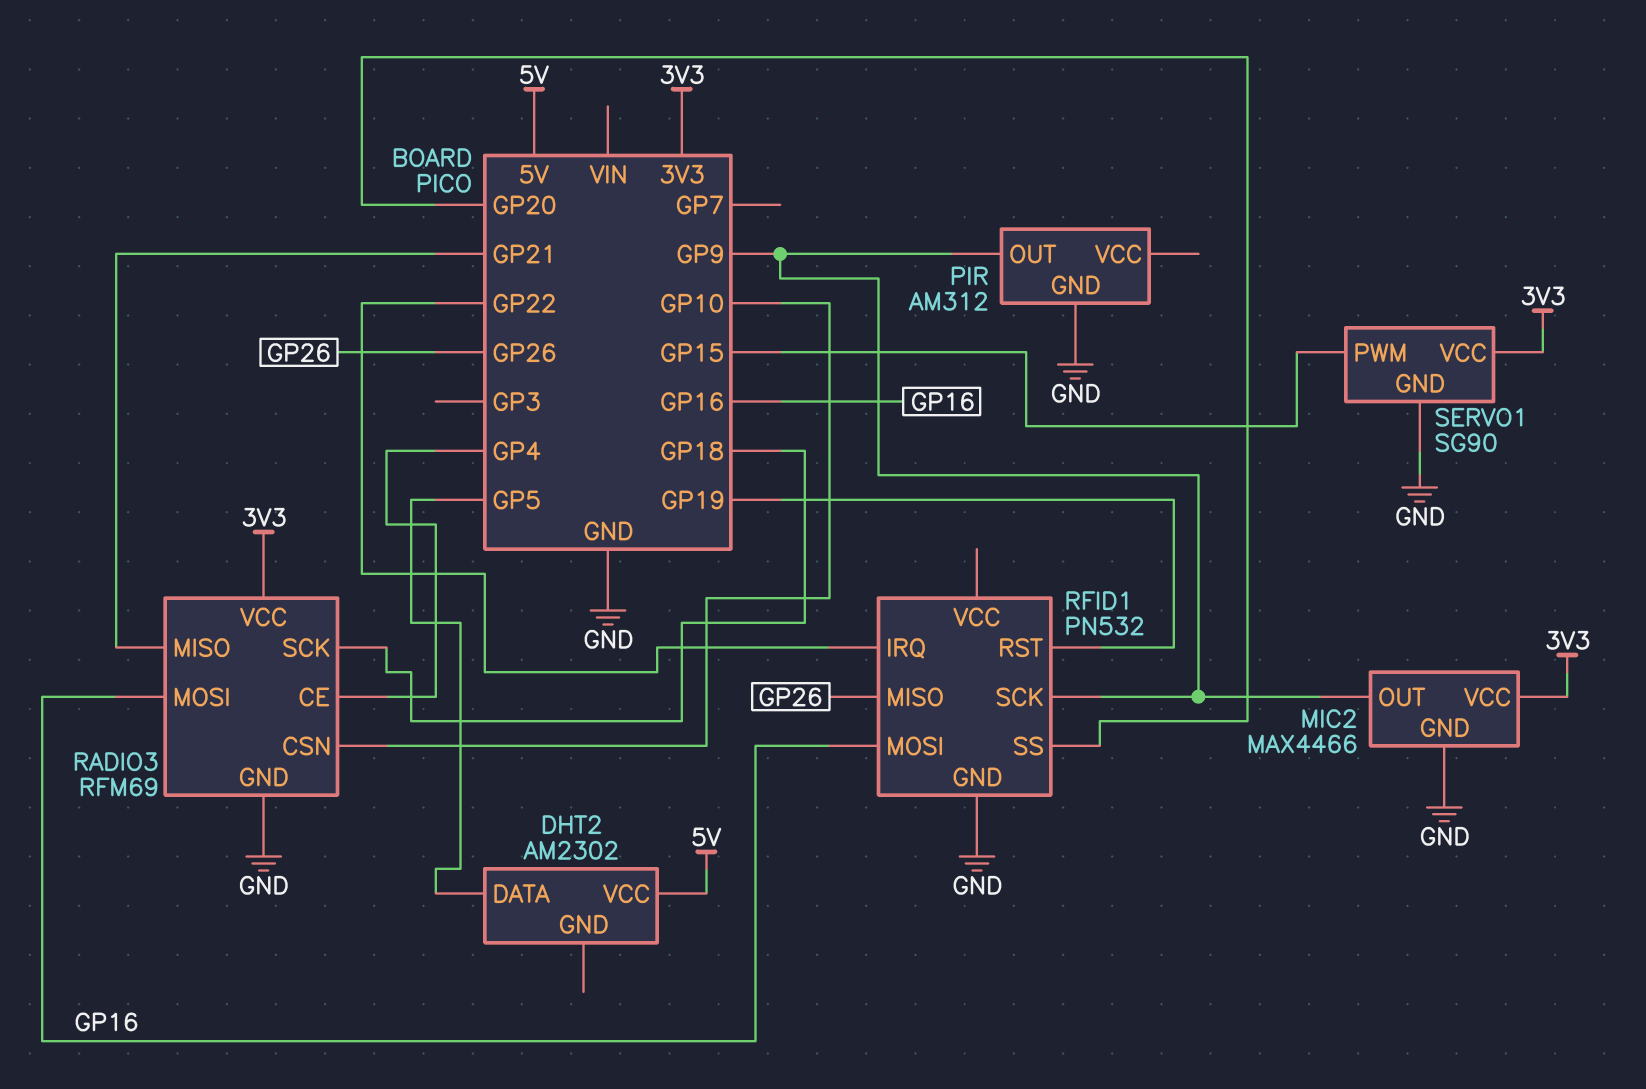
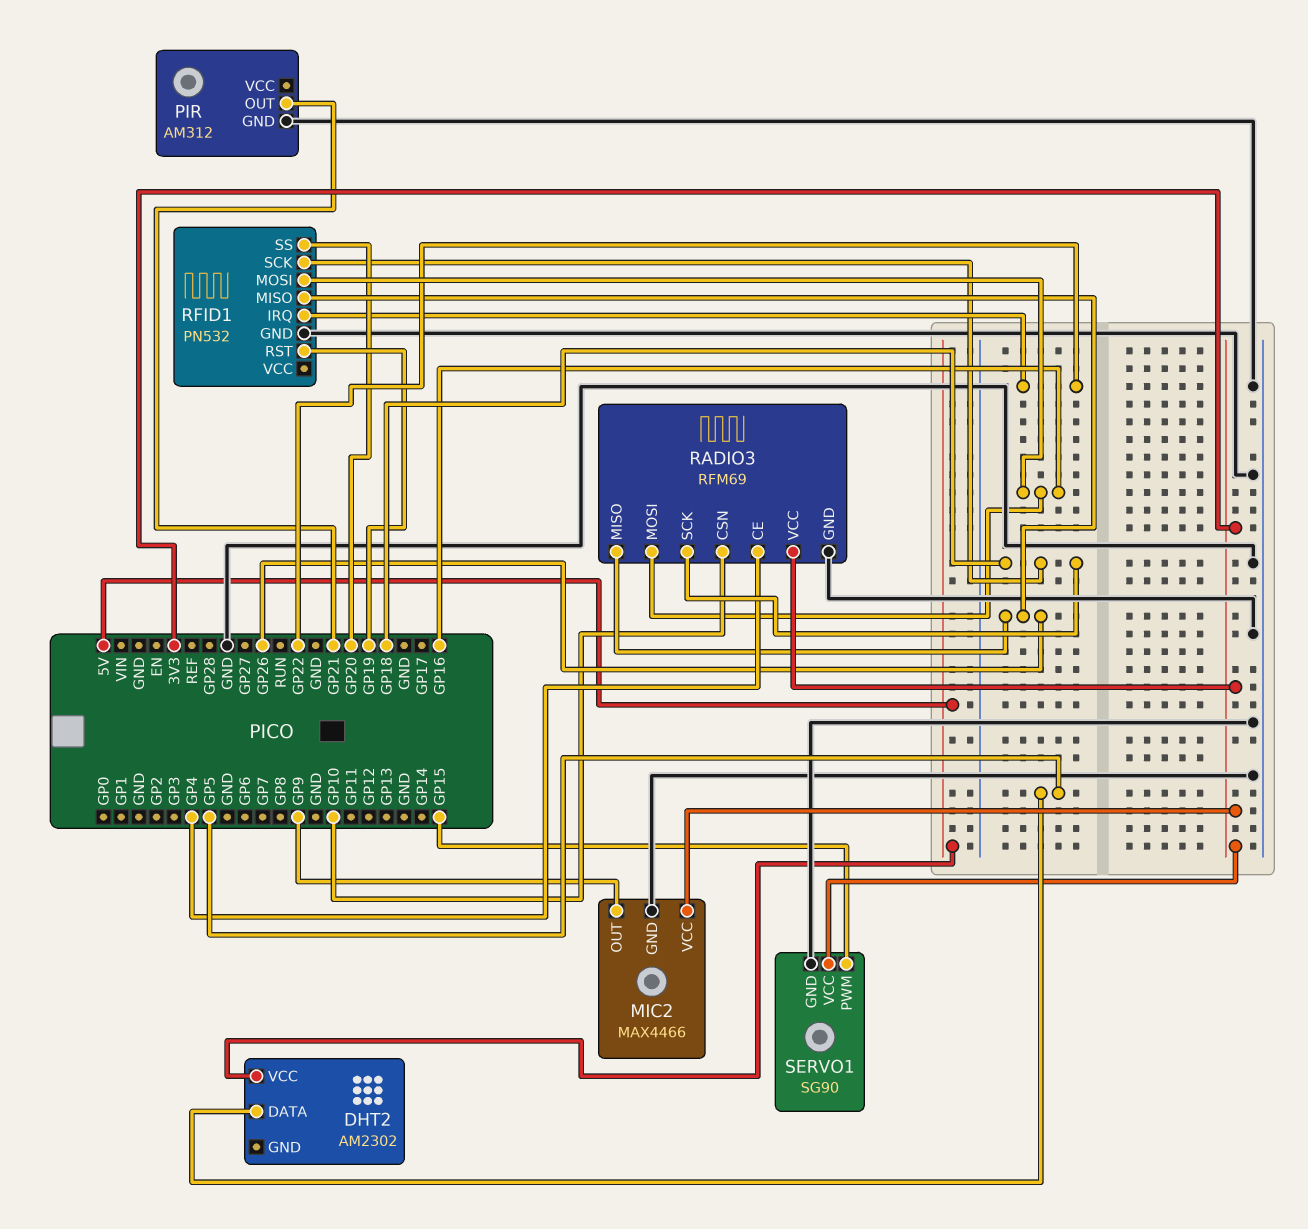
PIR pin OUT: GP9 -> GP21
RADIO3 pin MISO: GP21 -> GP26
RFID1 pin SCK: GP9 -> GP18

